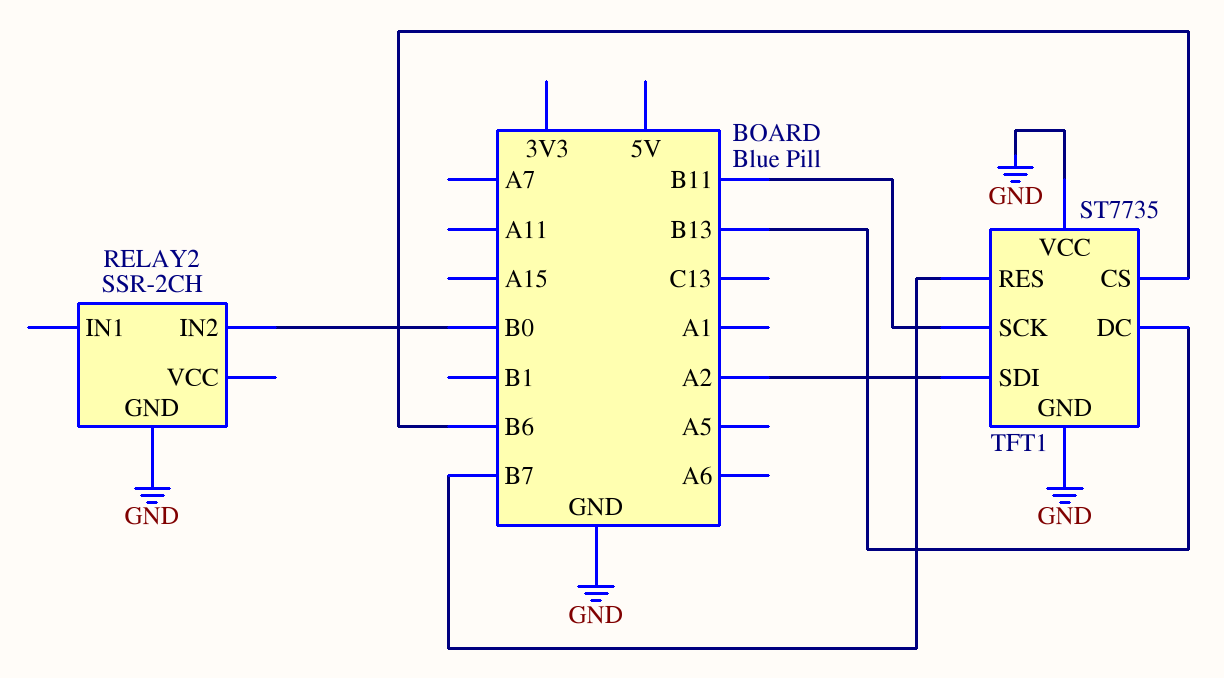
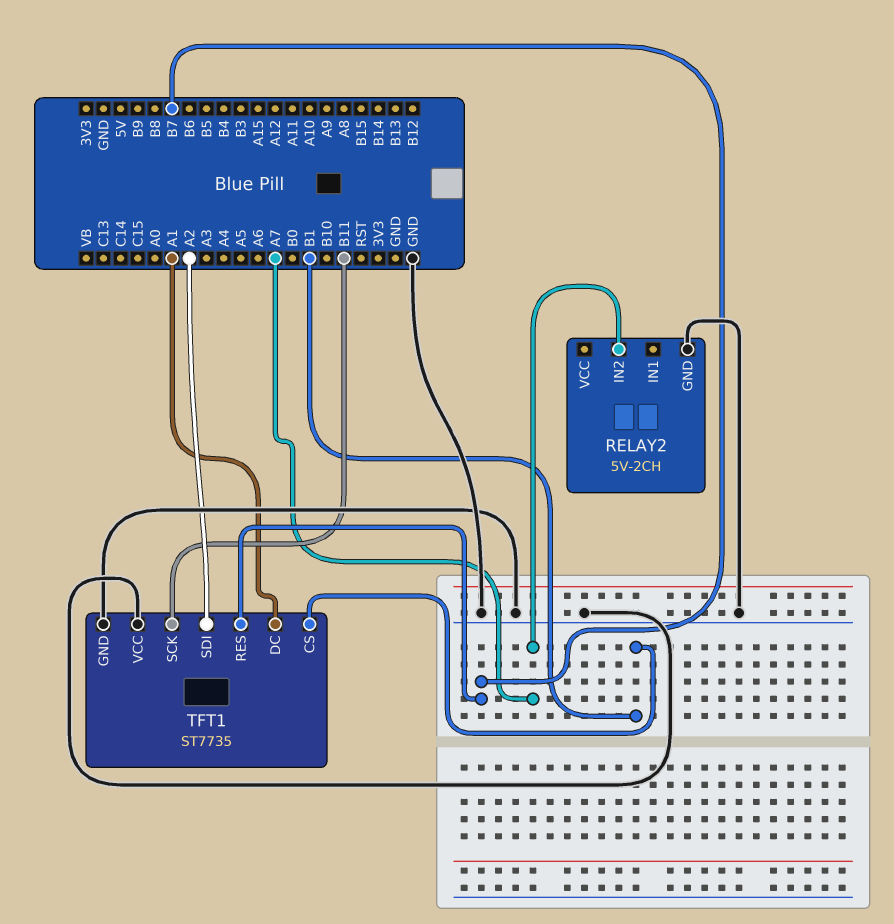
RELAY2: SSR-2CH -> 5V-2CH
RELAY2 pin IN2: B0 -> A7
TFT1 pin CS: B6 -> B1
TFT1 pin DC: B13 -> A1

